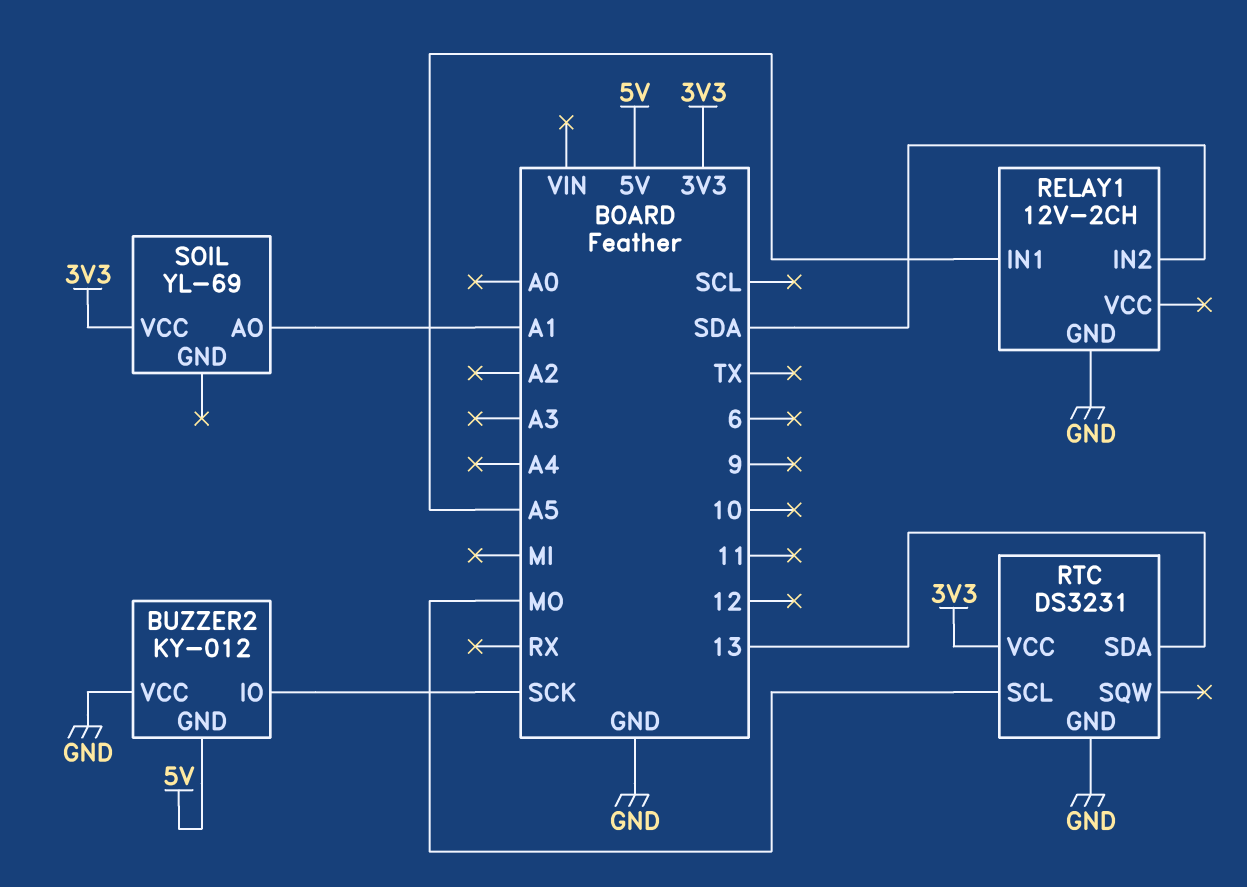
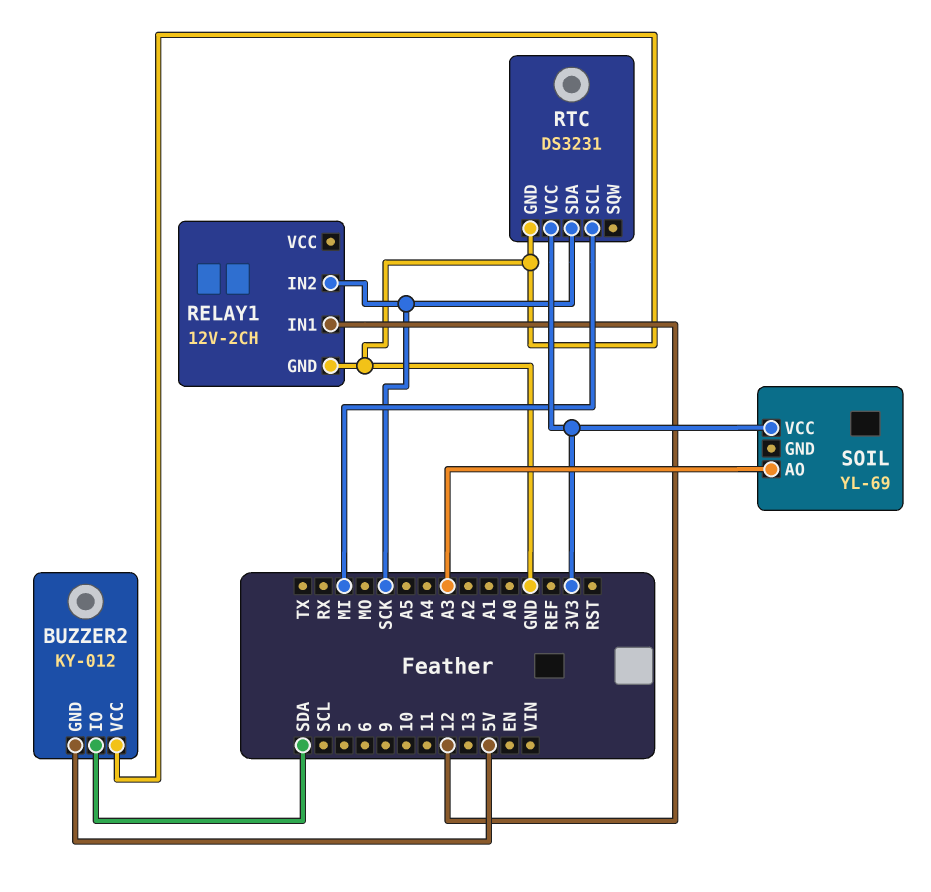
BUZZER2 pin IO: SCK -> SDA
RELAY1 pin IN1: A5 -> 12
RELAY1 pin IN2: SDA -> SCK
RTC pin SCL: MO -> MI
RTC pin SDA: 13 -> SCK
SOIL pin AO: A1 -> A3

